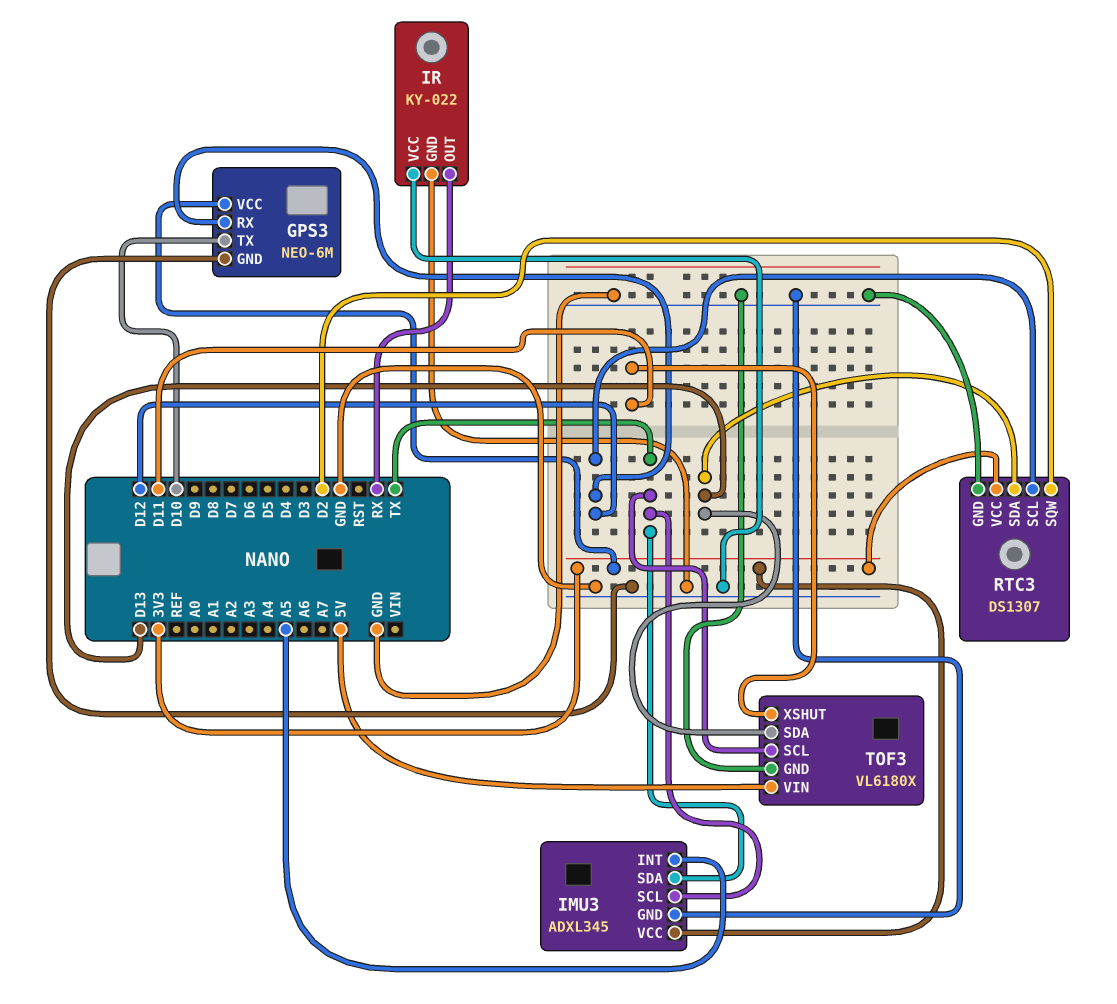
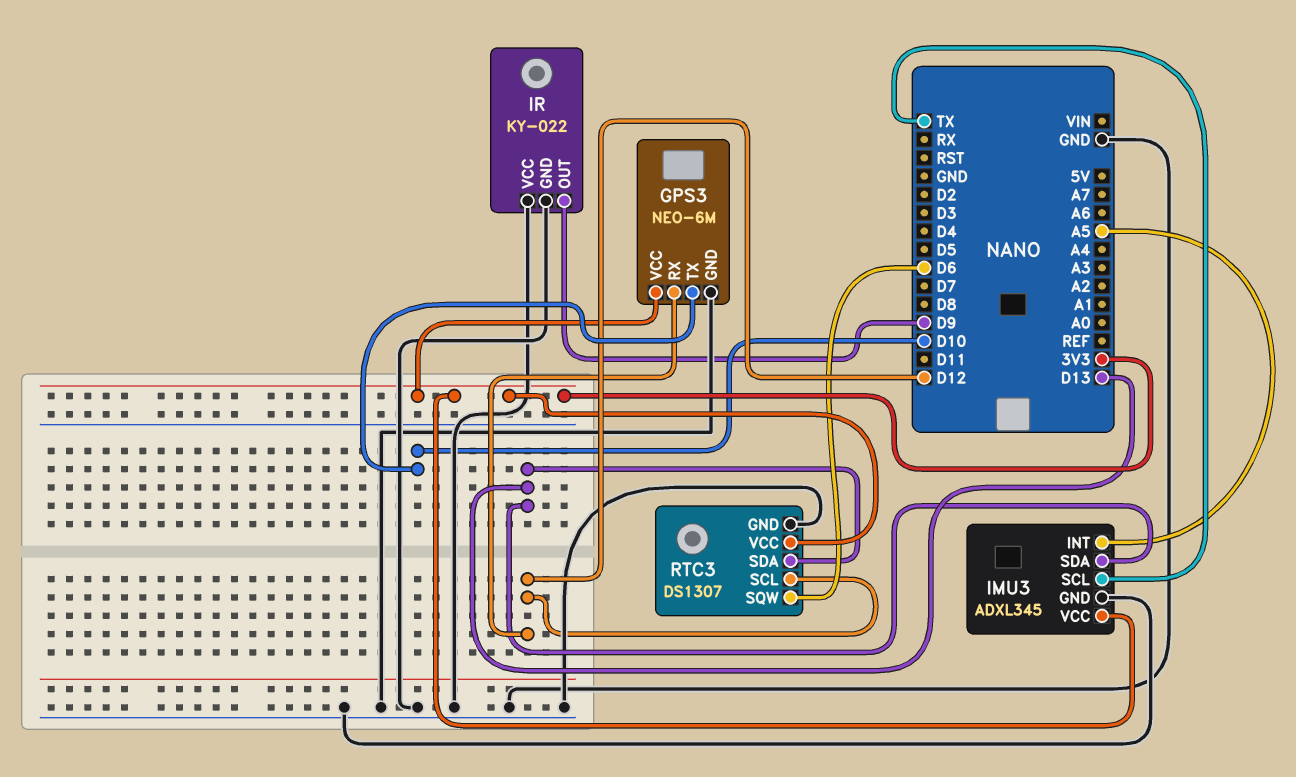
IMU3 pin SDA: TX -> D13
IR pin OUT: RX -> D9
RTC3 pin SQW: D2 -> D6
TOF3: VL6180X -> none
TOF3 pin GND: GND -> none
TOF3 pin SCL: TX -> none
TOF3 pin SDA: D13 -> none
TOF3 pin VIN: 5V -> none
TOF3 pin XSHUT: D11 -> none

